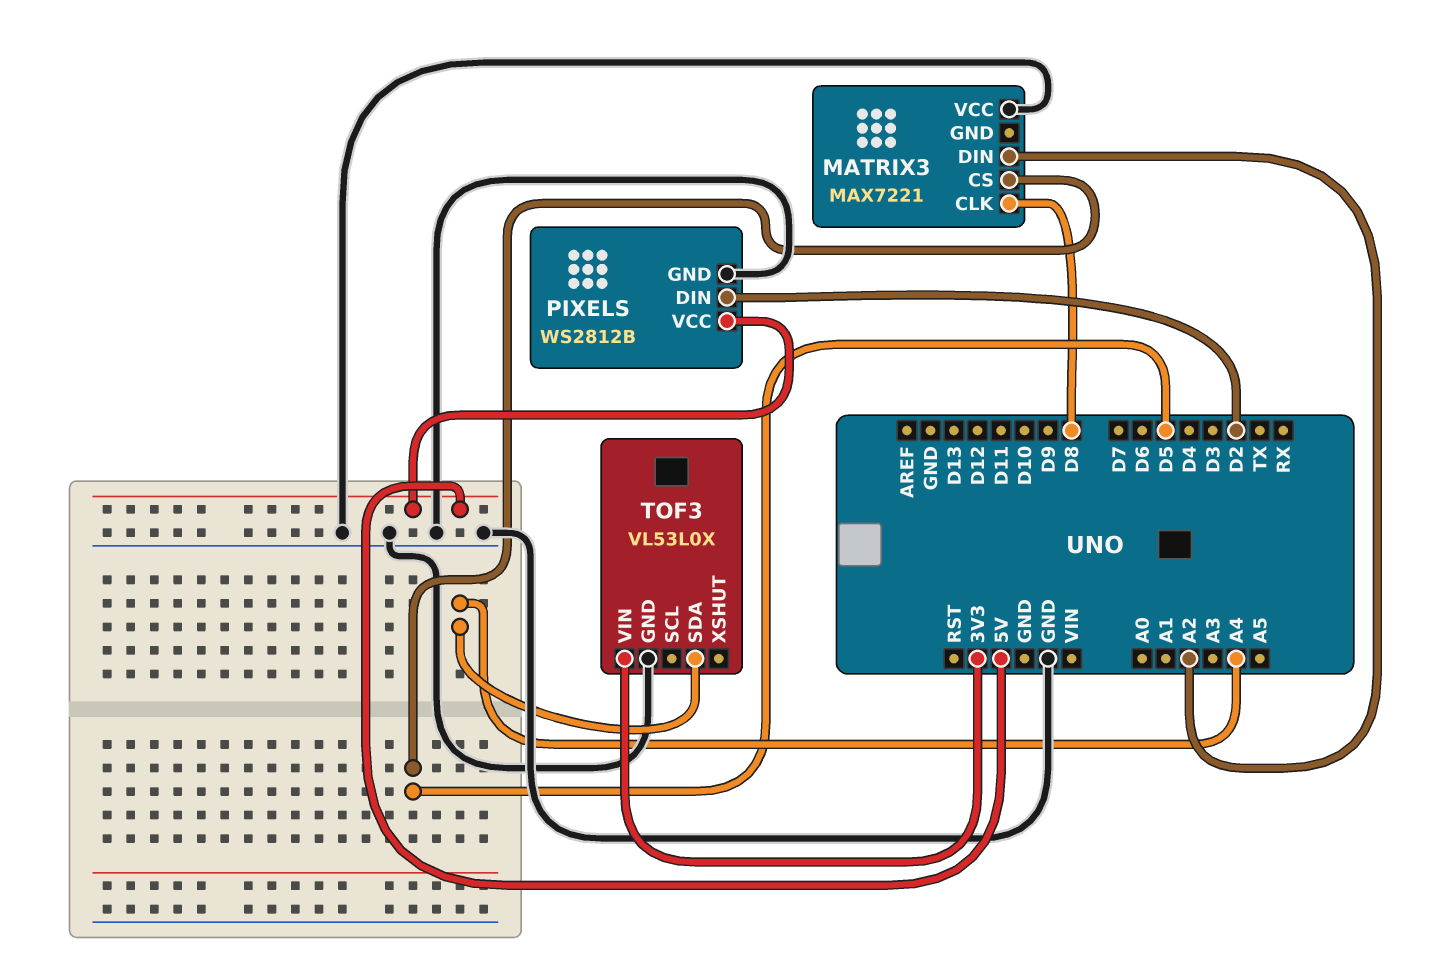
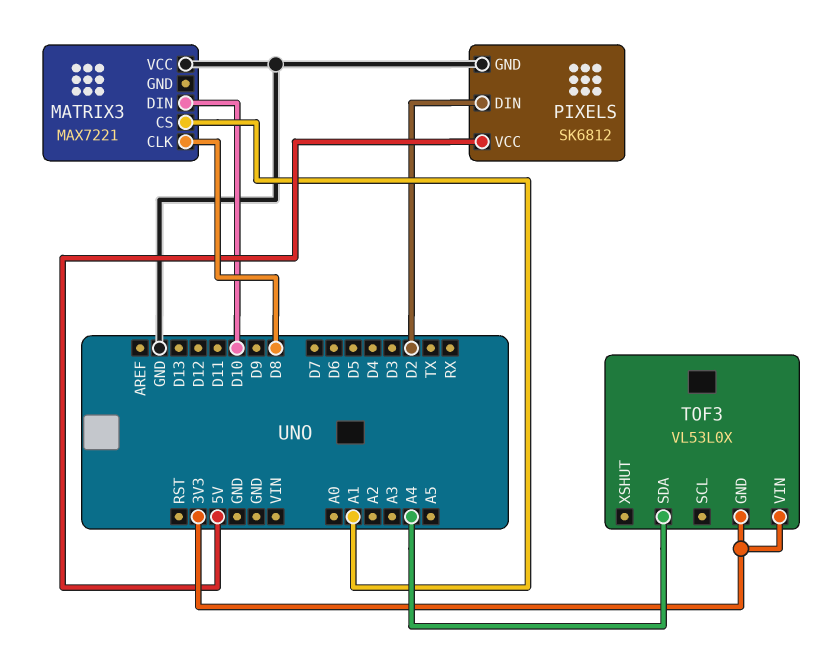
MATRIX3 pin CS: D5 -> A1
MATRIX3 pin DIN: A2 -> D10
PIXELS: WS2812B -> SK6812
TOF3 pin GND: GND -> 3V3

